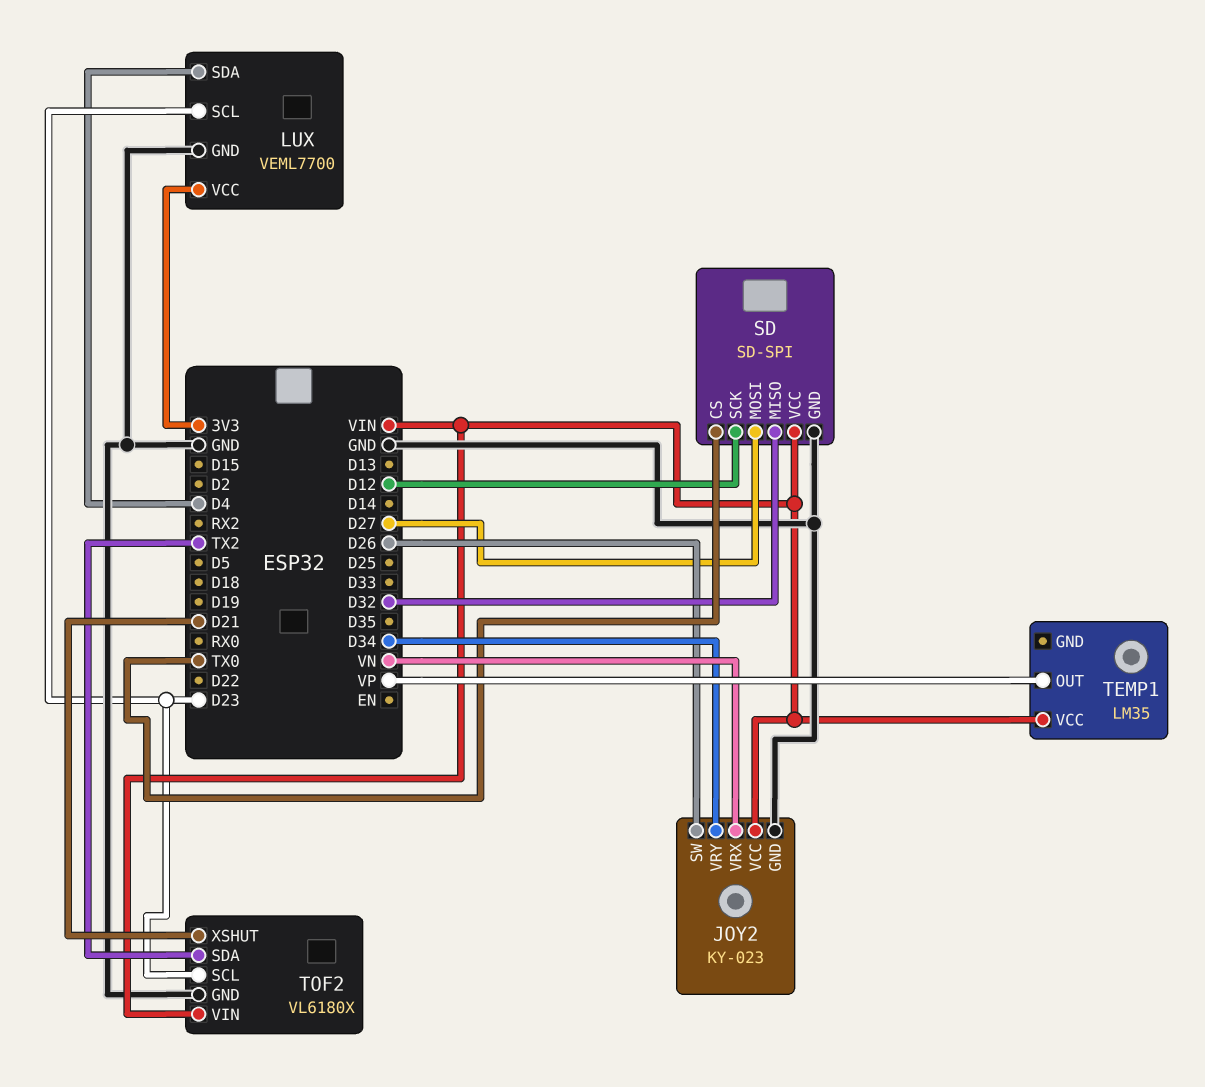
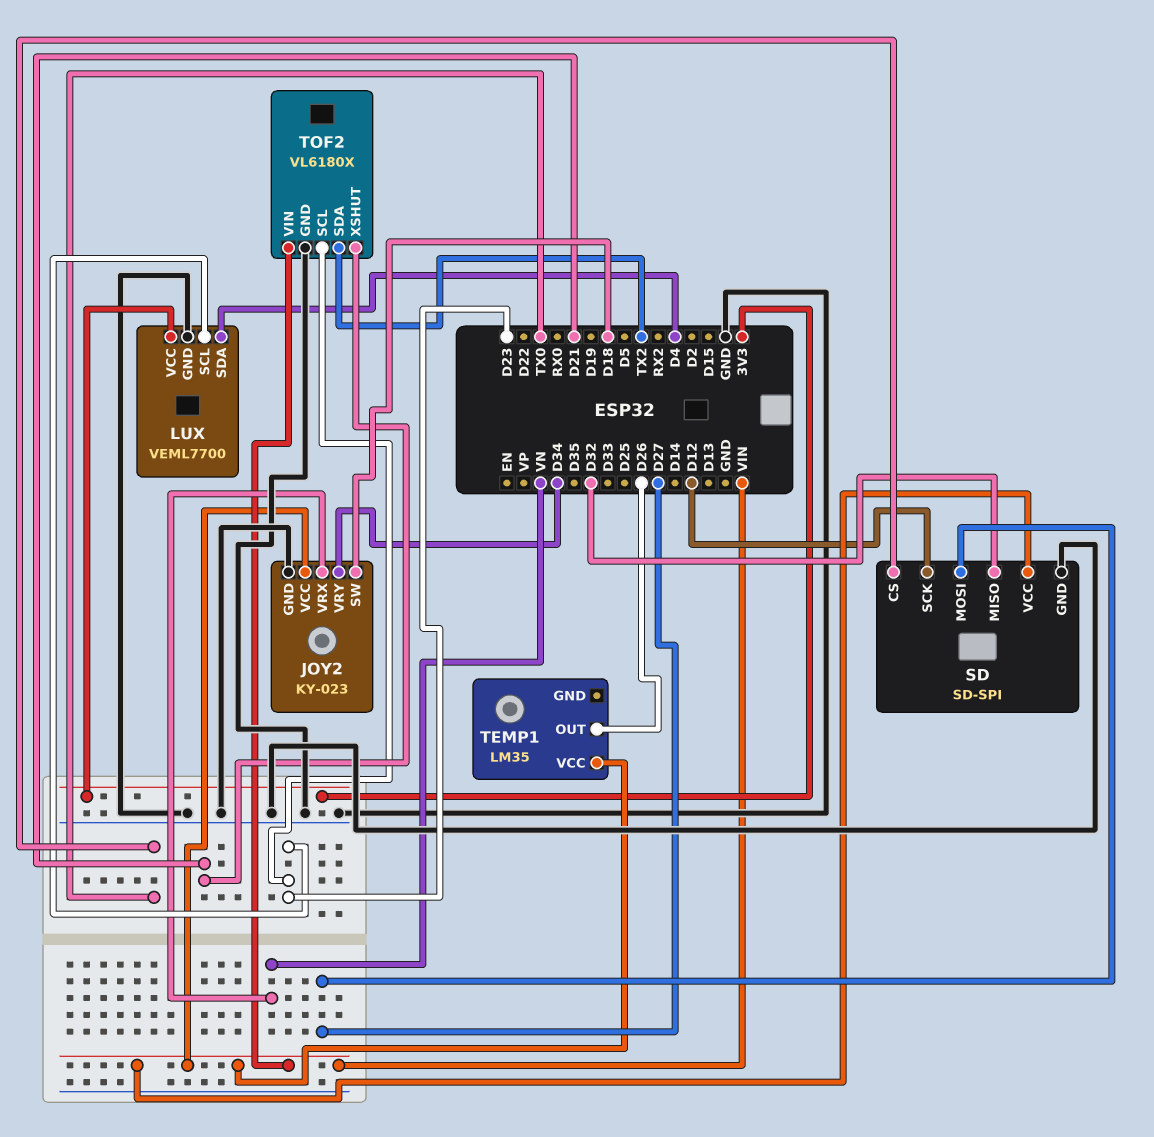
JOY2 pin SW: D26 -> D18
TEMP1 pin OUT: VP -> D26

